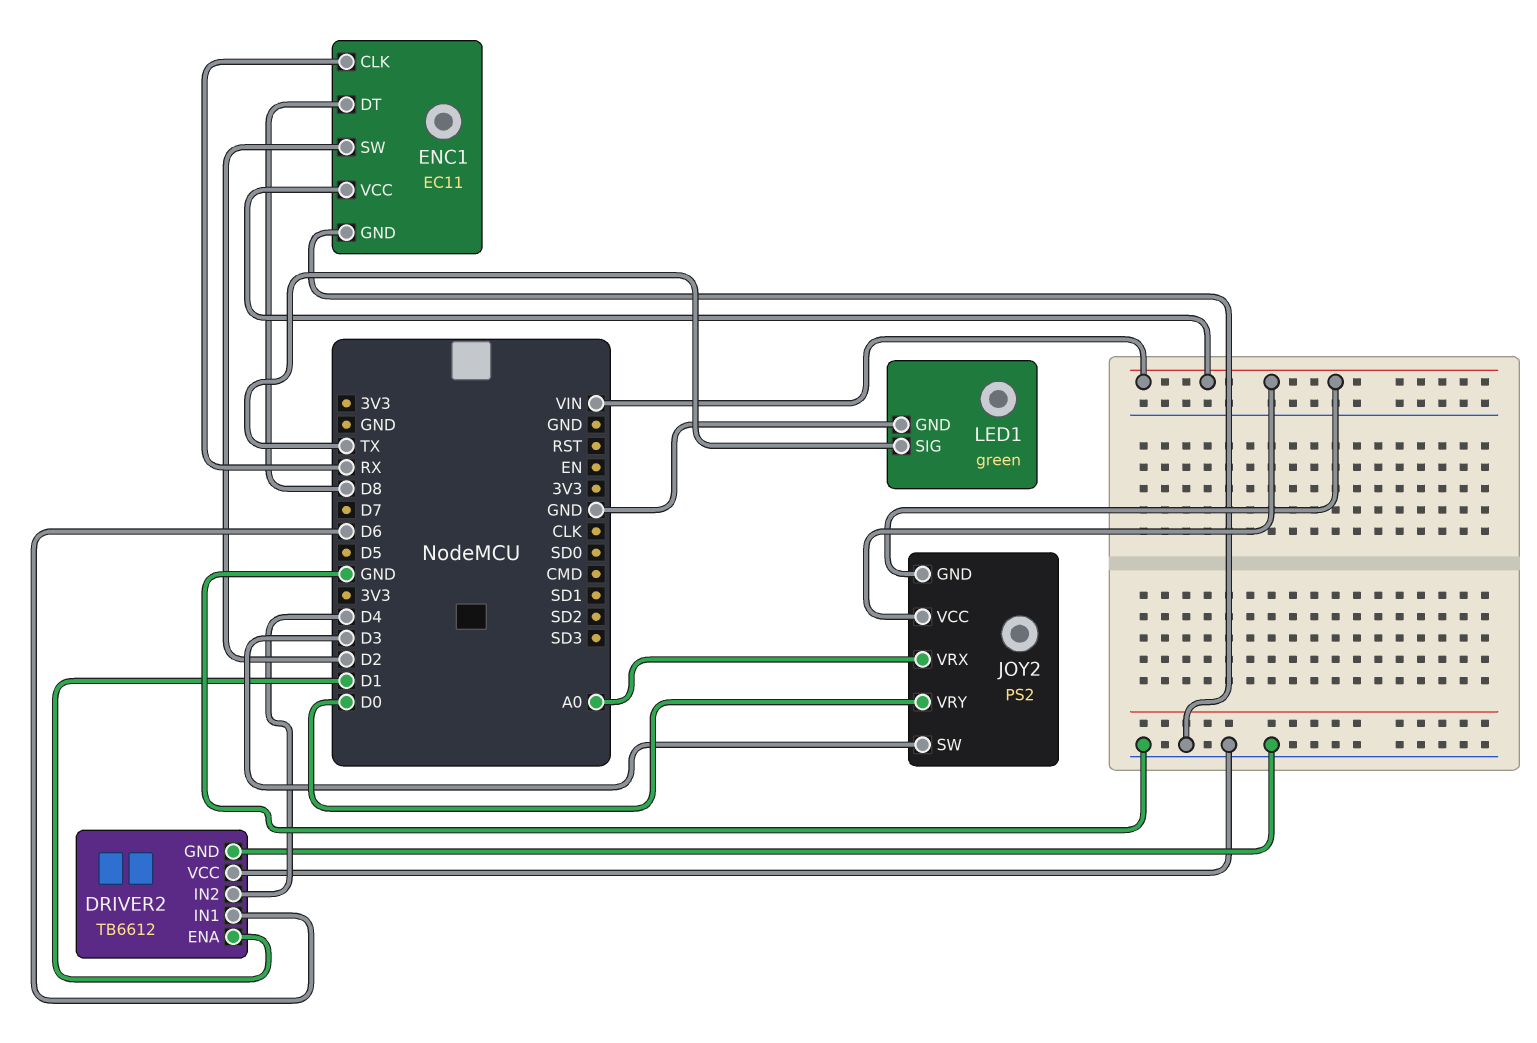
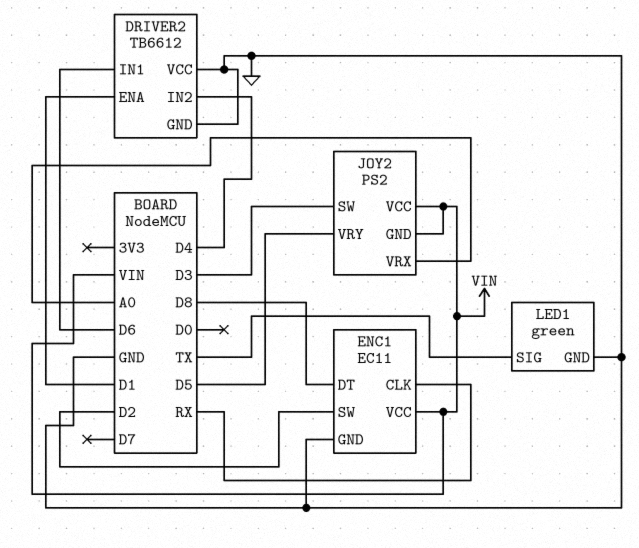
JOY2 pin VRY: D0 -> D5

